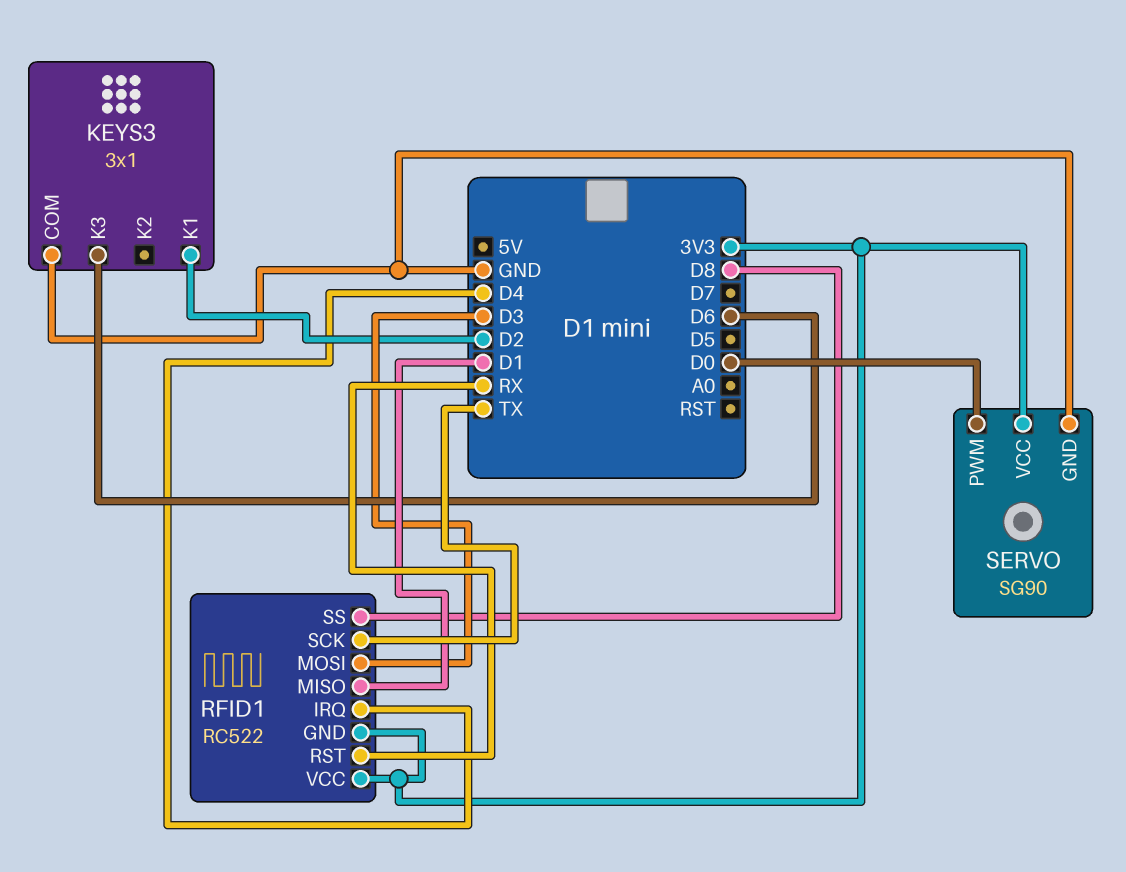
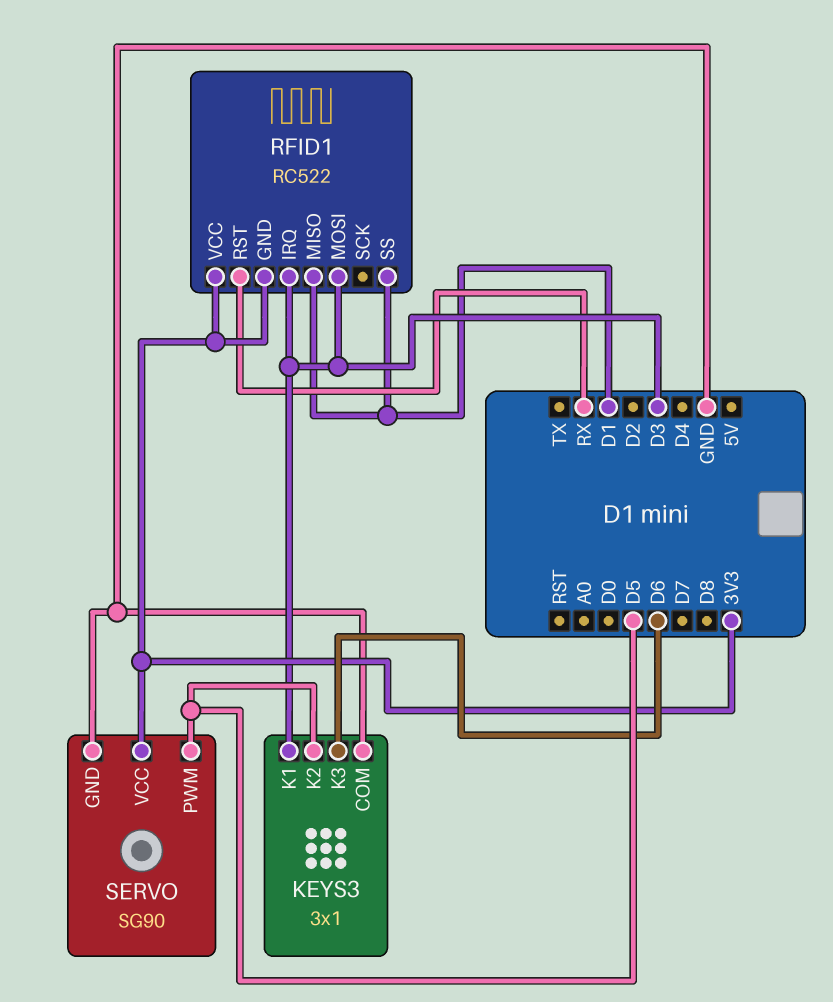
KEYS3 pin K1: D2 -> D3
KEYS3 pin K2: none -> D5
RFID1 pin IRQ: D4 -> D3
RFID1 pin SCK: TX -> none
RFID1 pin SS: D8 -> D1
SERVO pin PWM: D0 -> D5

